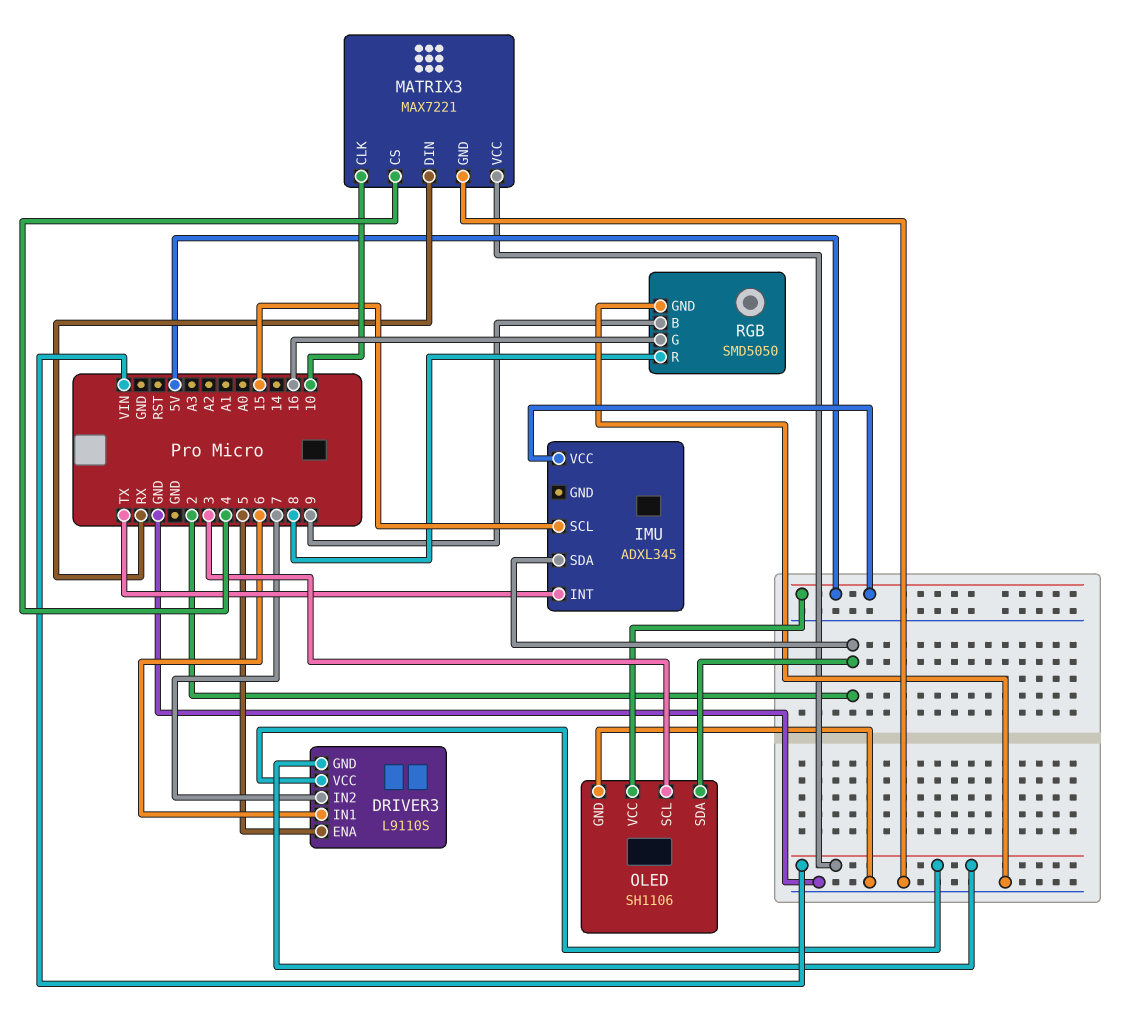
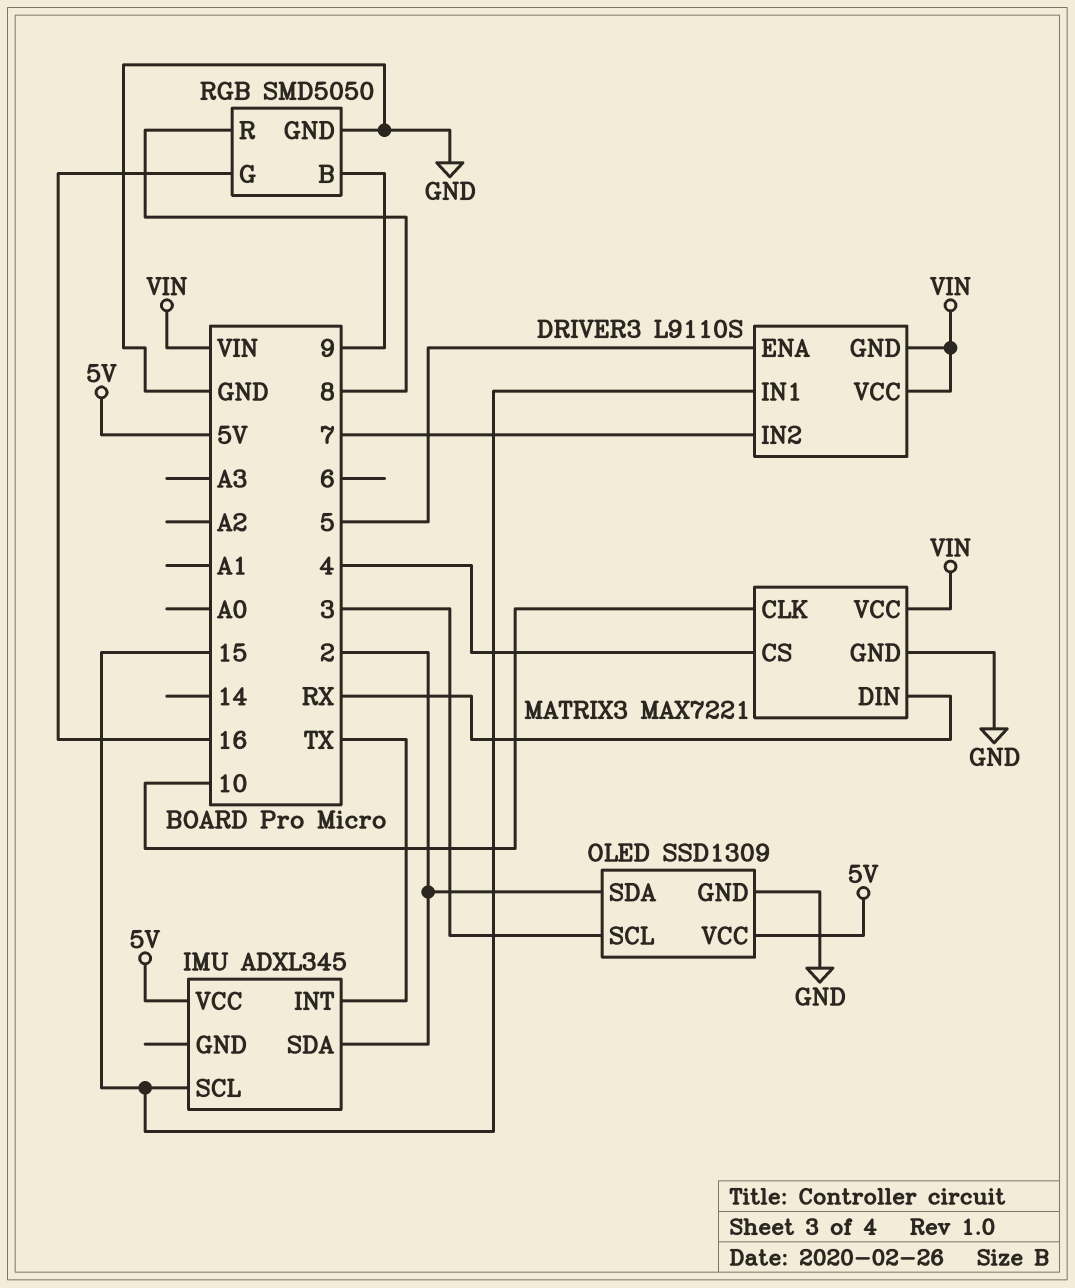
DRIVER3 pin IN1: 6 -> 15
OLED: SH1106 -> SSD1309

